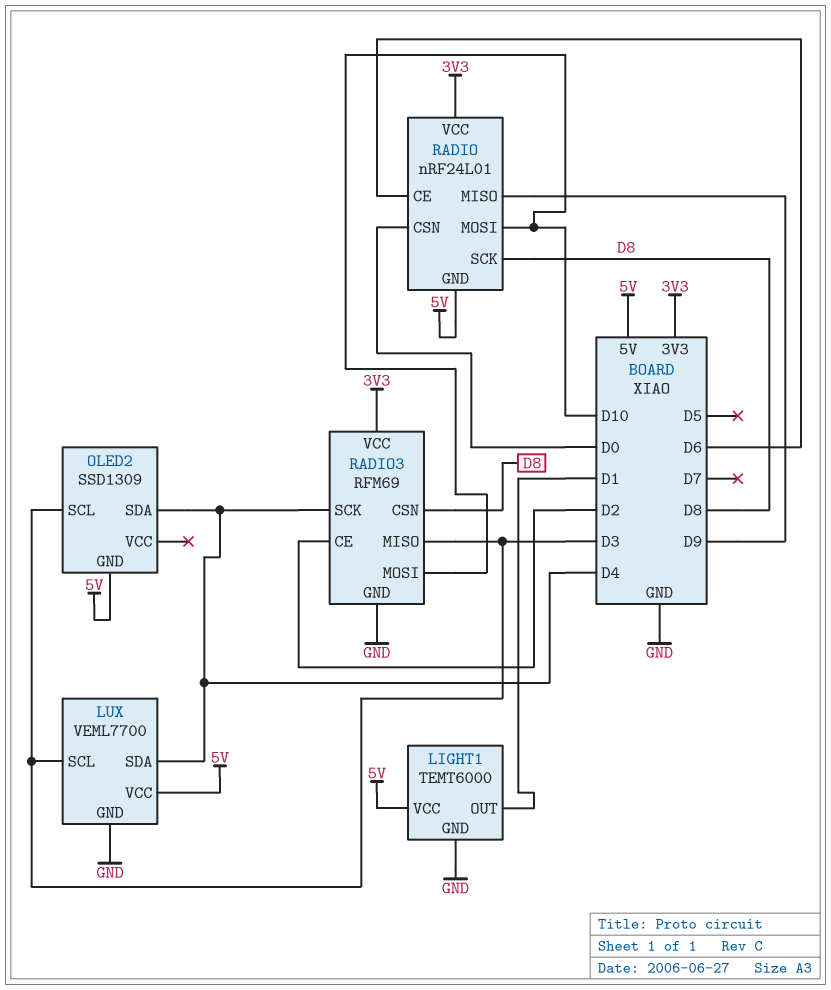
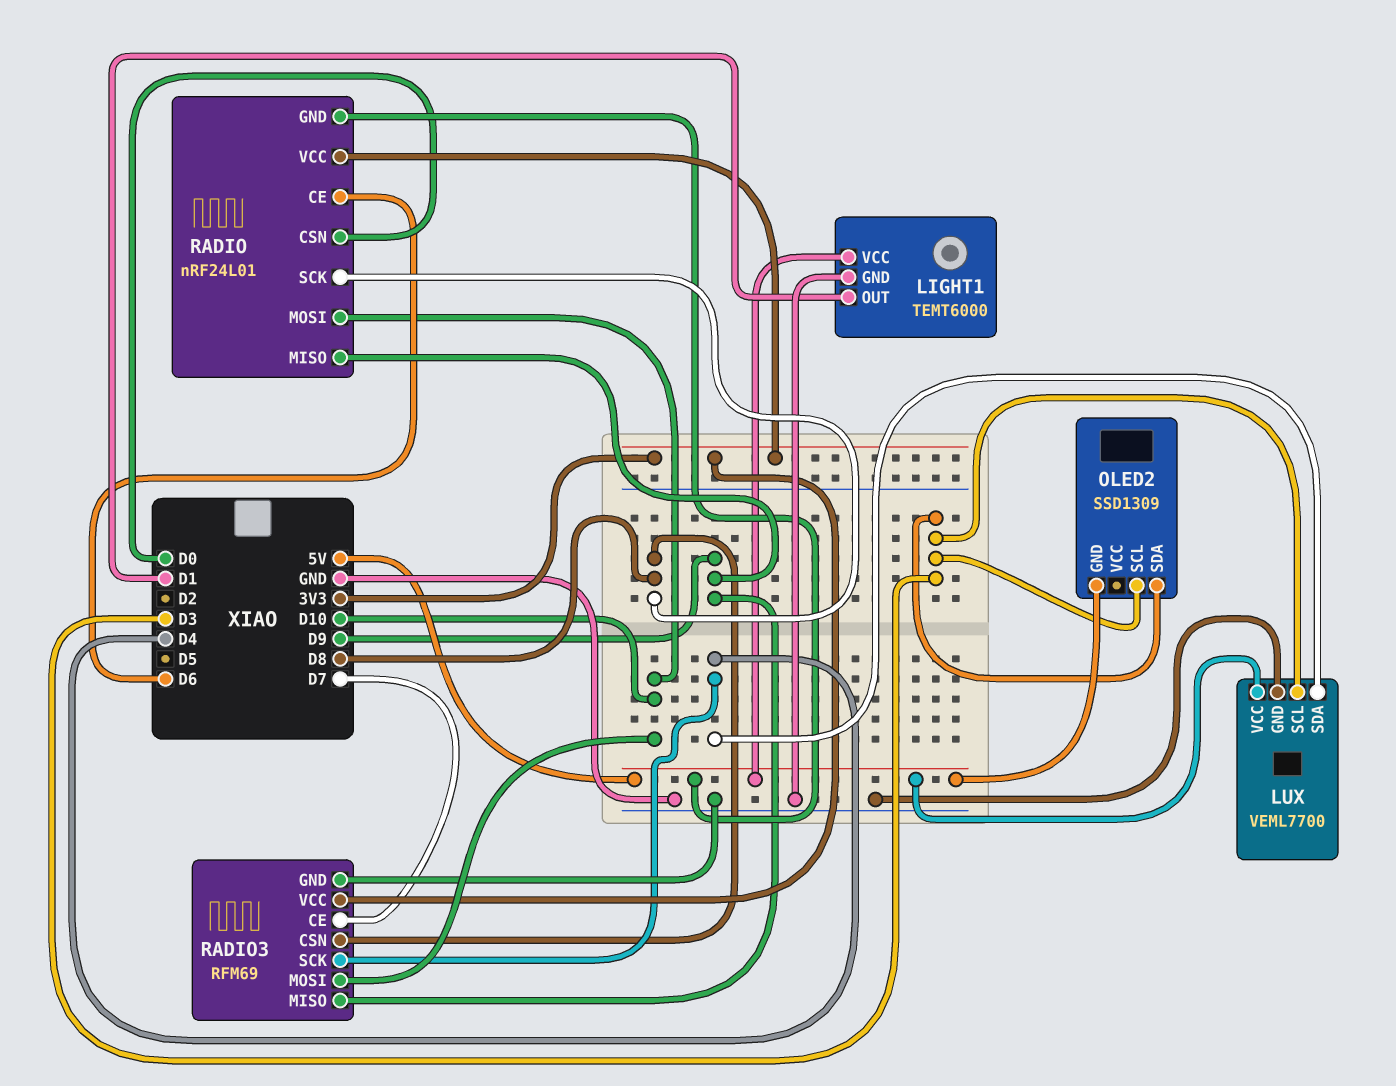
OLED2 pin SDA: D4 -> D3
RADIO3 pin CE: D2 -> D7
RADIO3 pin MISO: D3 -> D9

